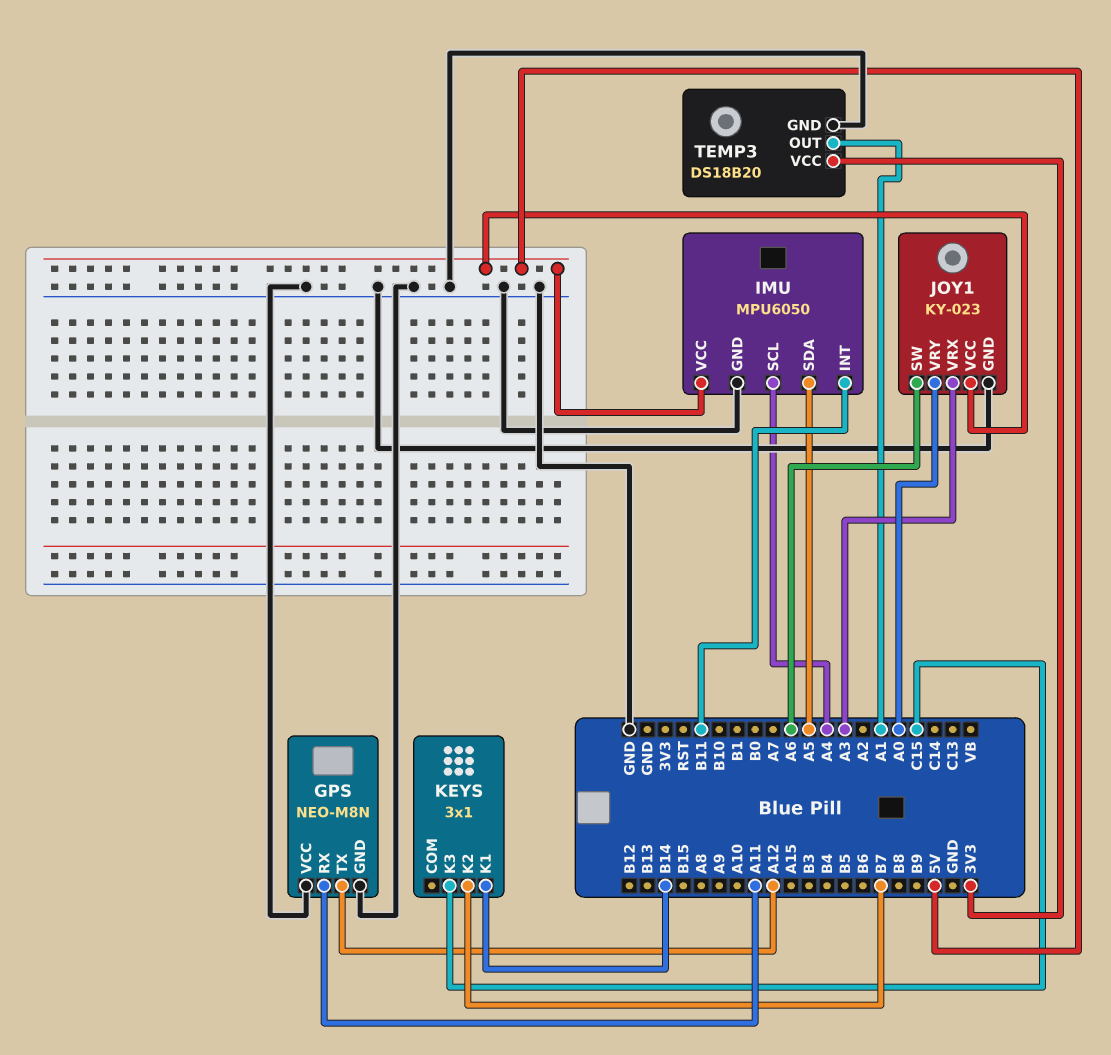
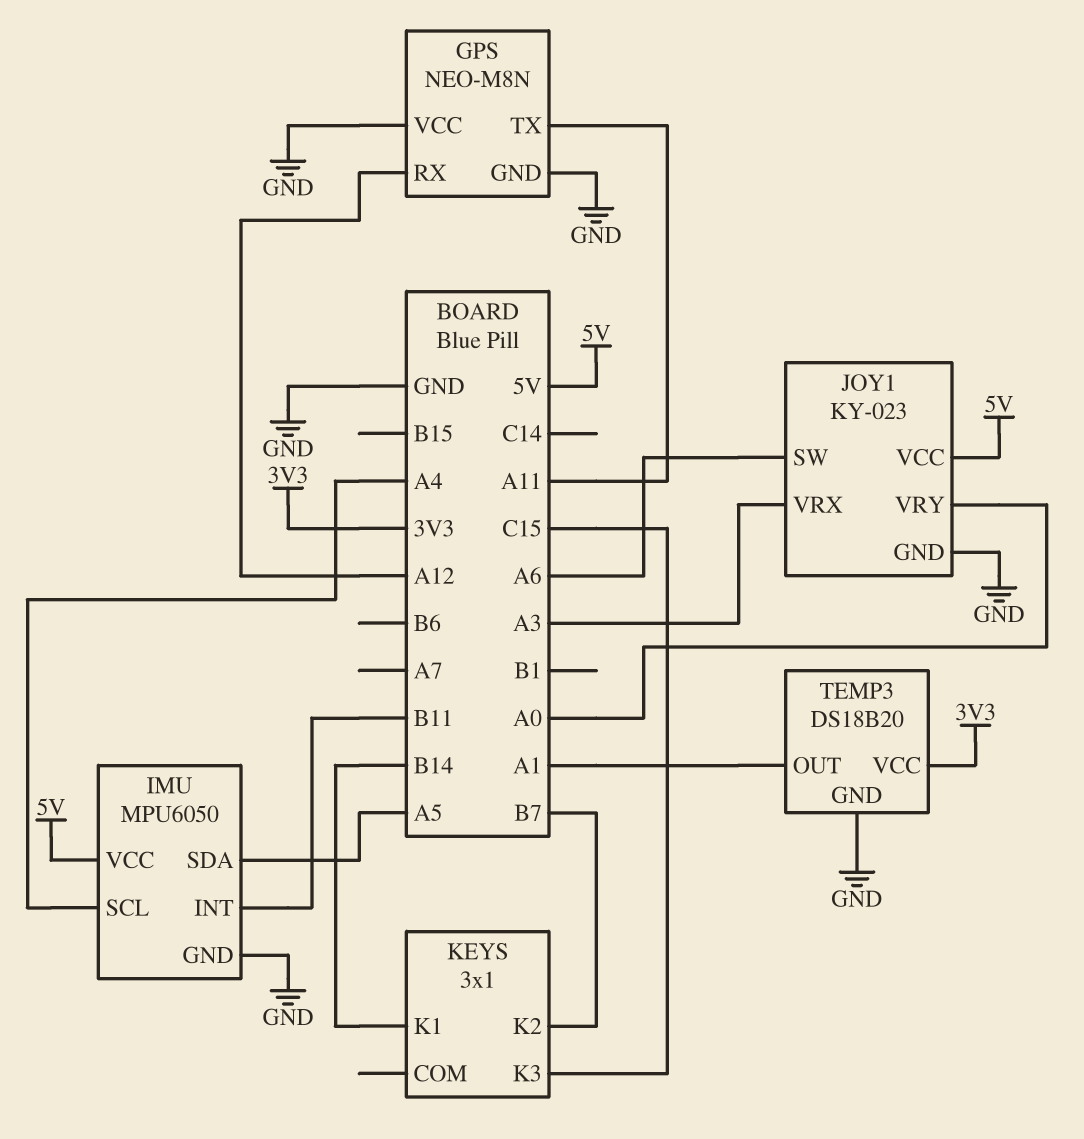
GPS pin RX: A11 -> A12
GPS pin TX: A12 -> A11

